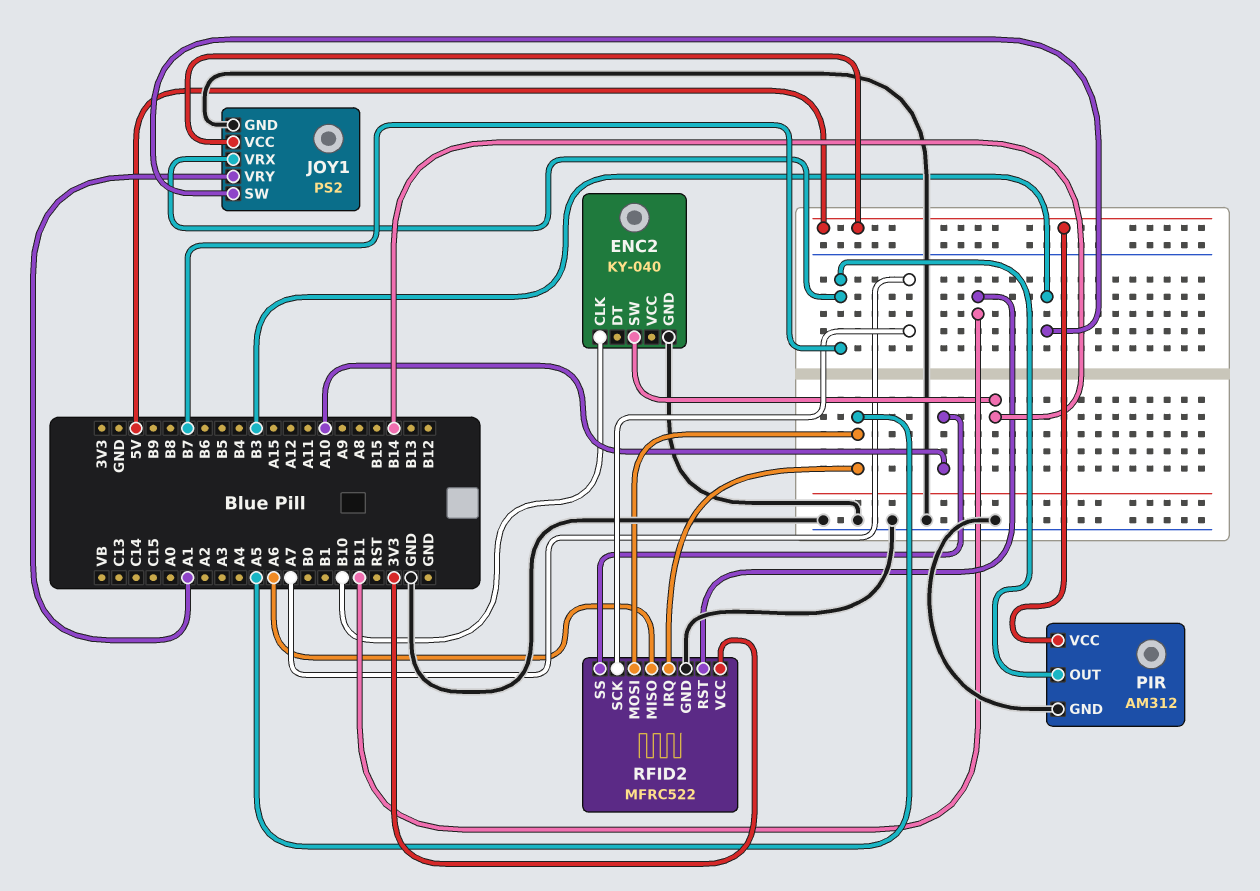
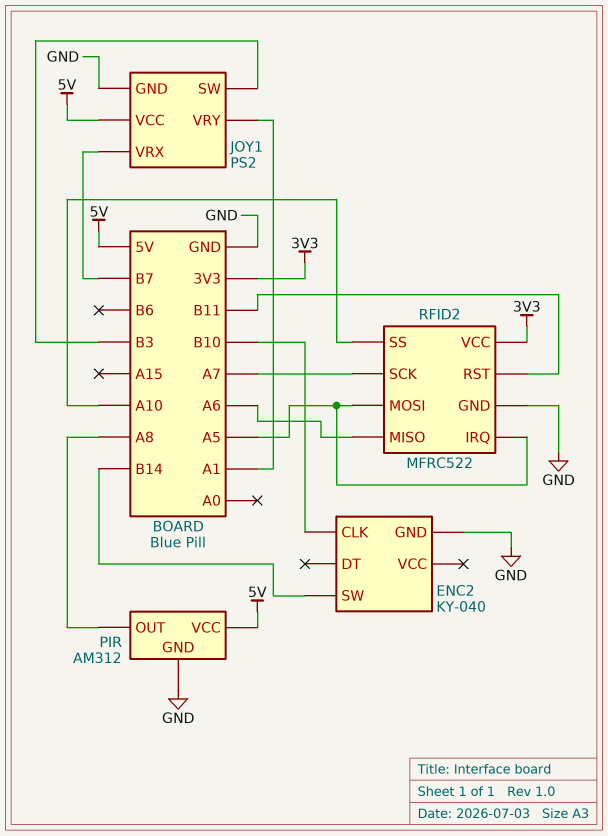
PIR pin OUT: B7 -> A8

